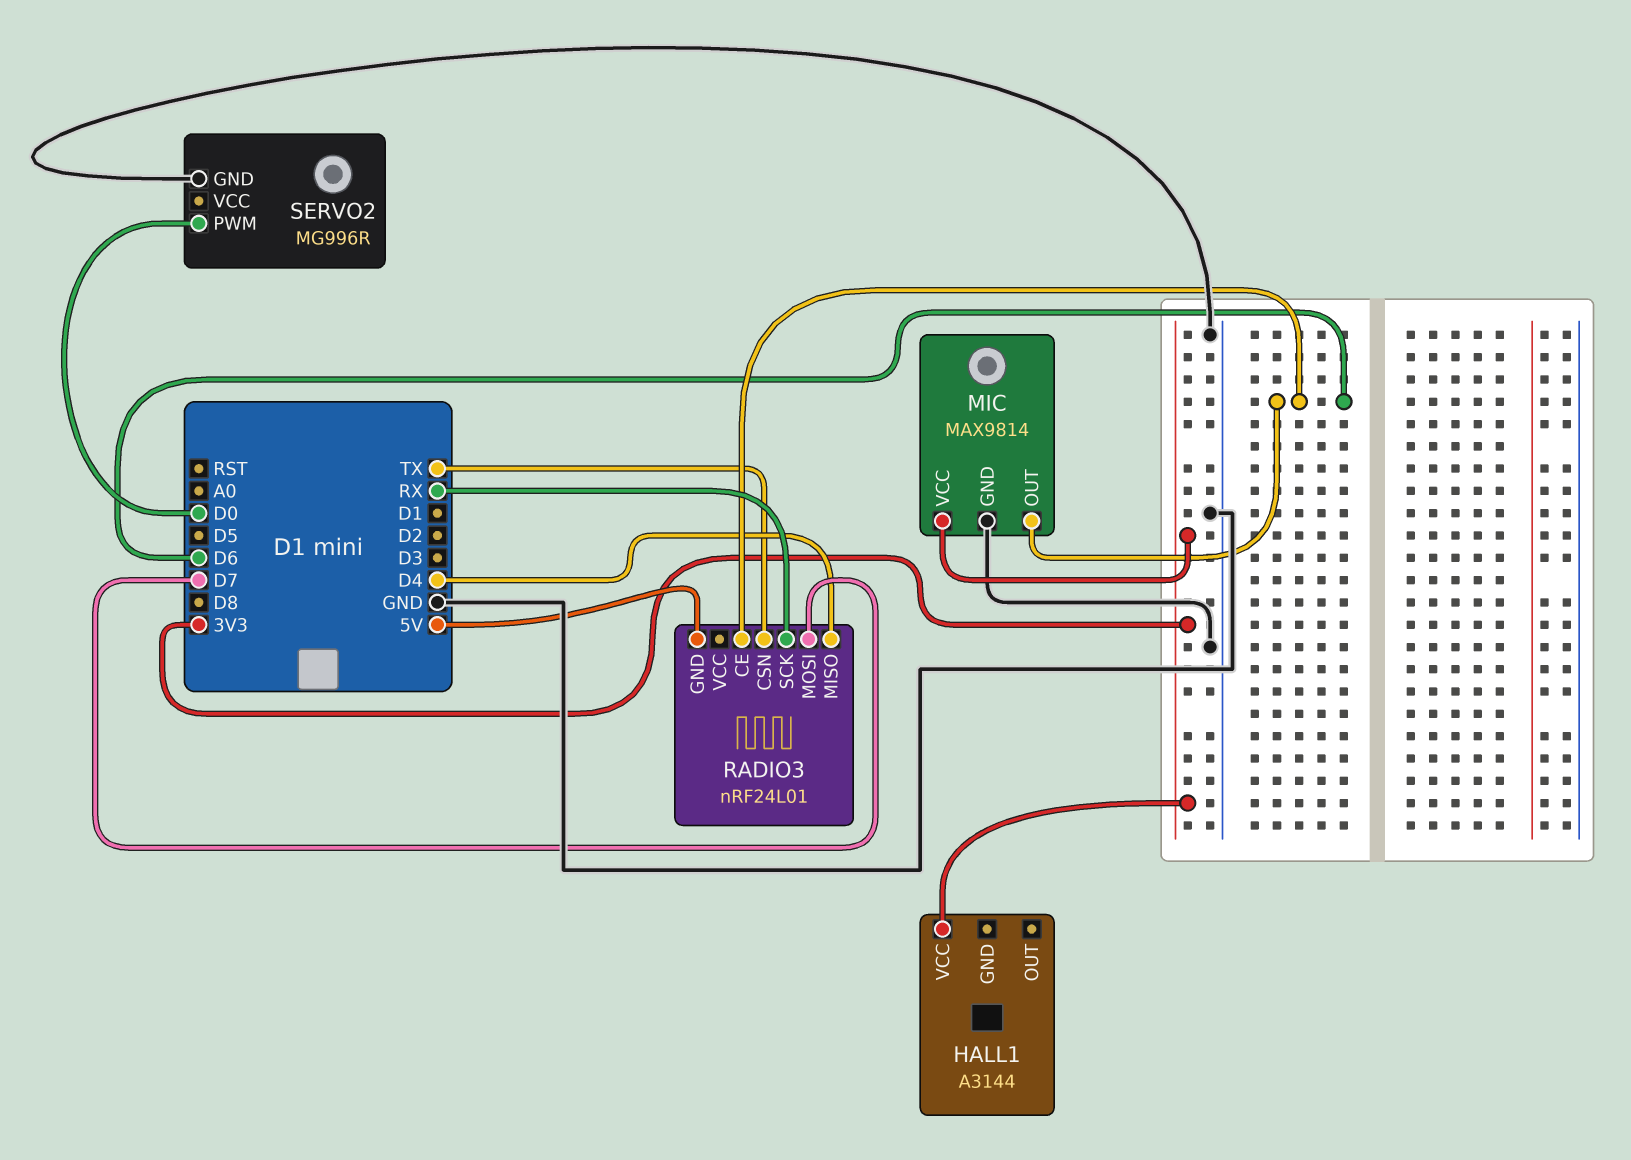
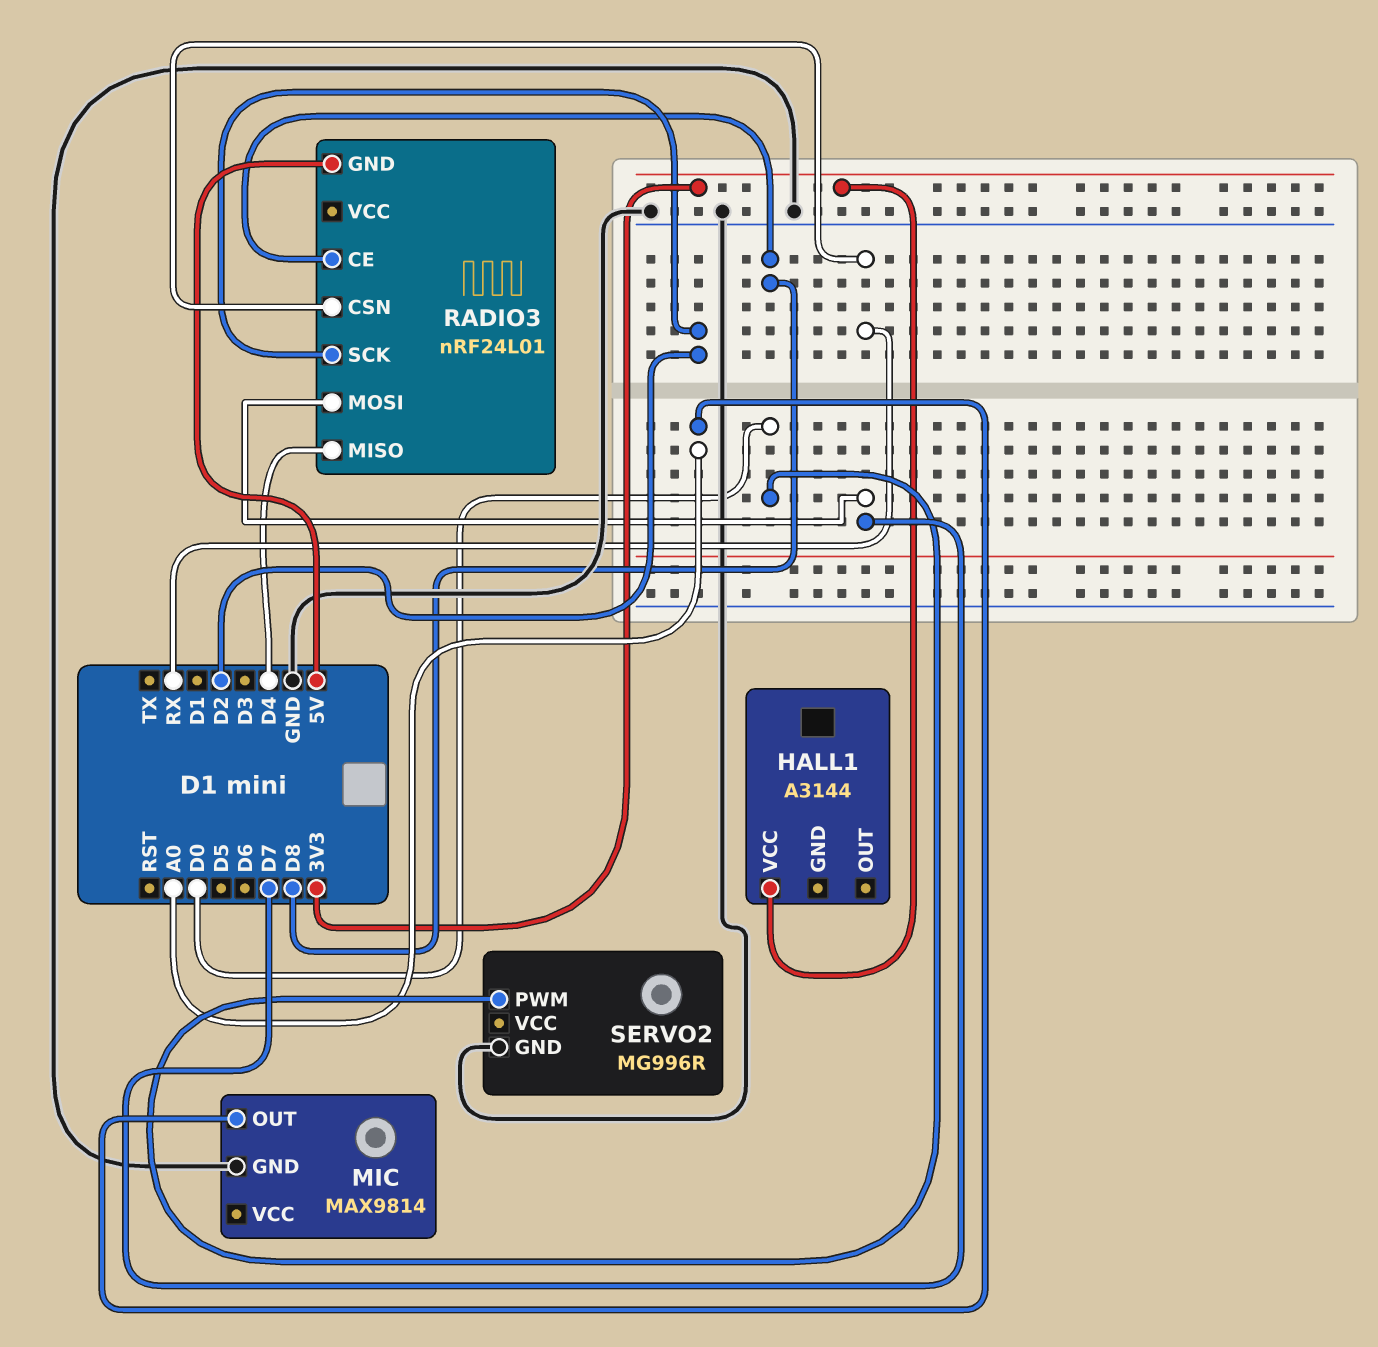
MIC pin OUT: D6 -> A0
MIC pin VCC: 3V3 -> none
RADIO3 pin CE: D6 -> D8
RADIO3 pin CSN: TX -> RX
RADIO3 pin SCK: RX -> D2

